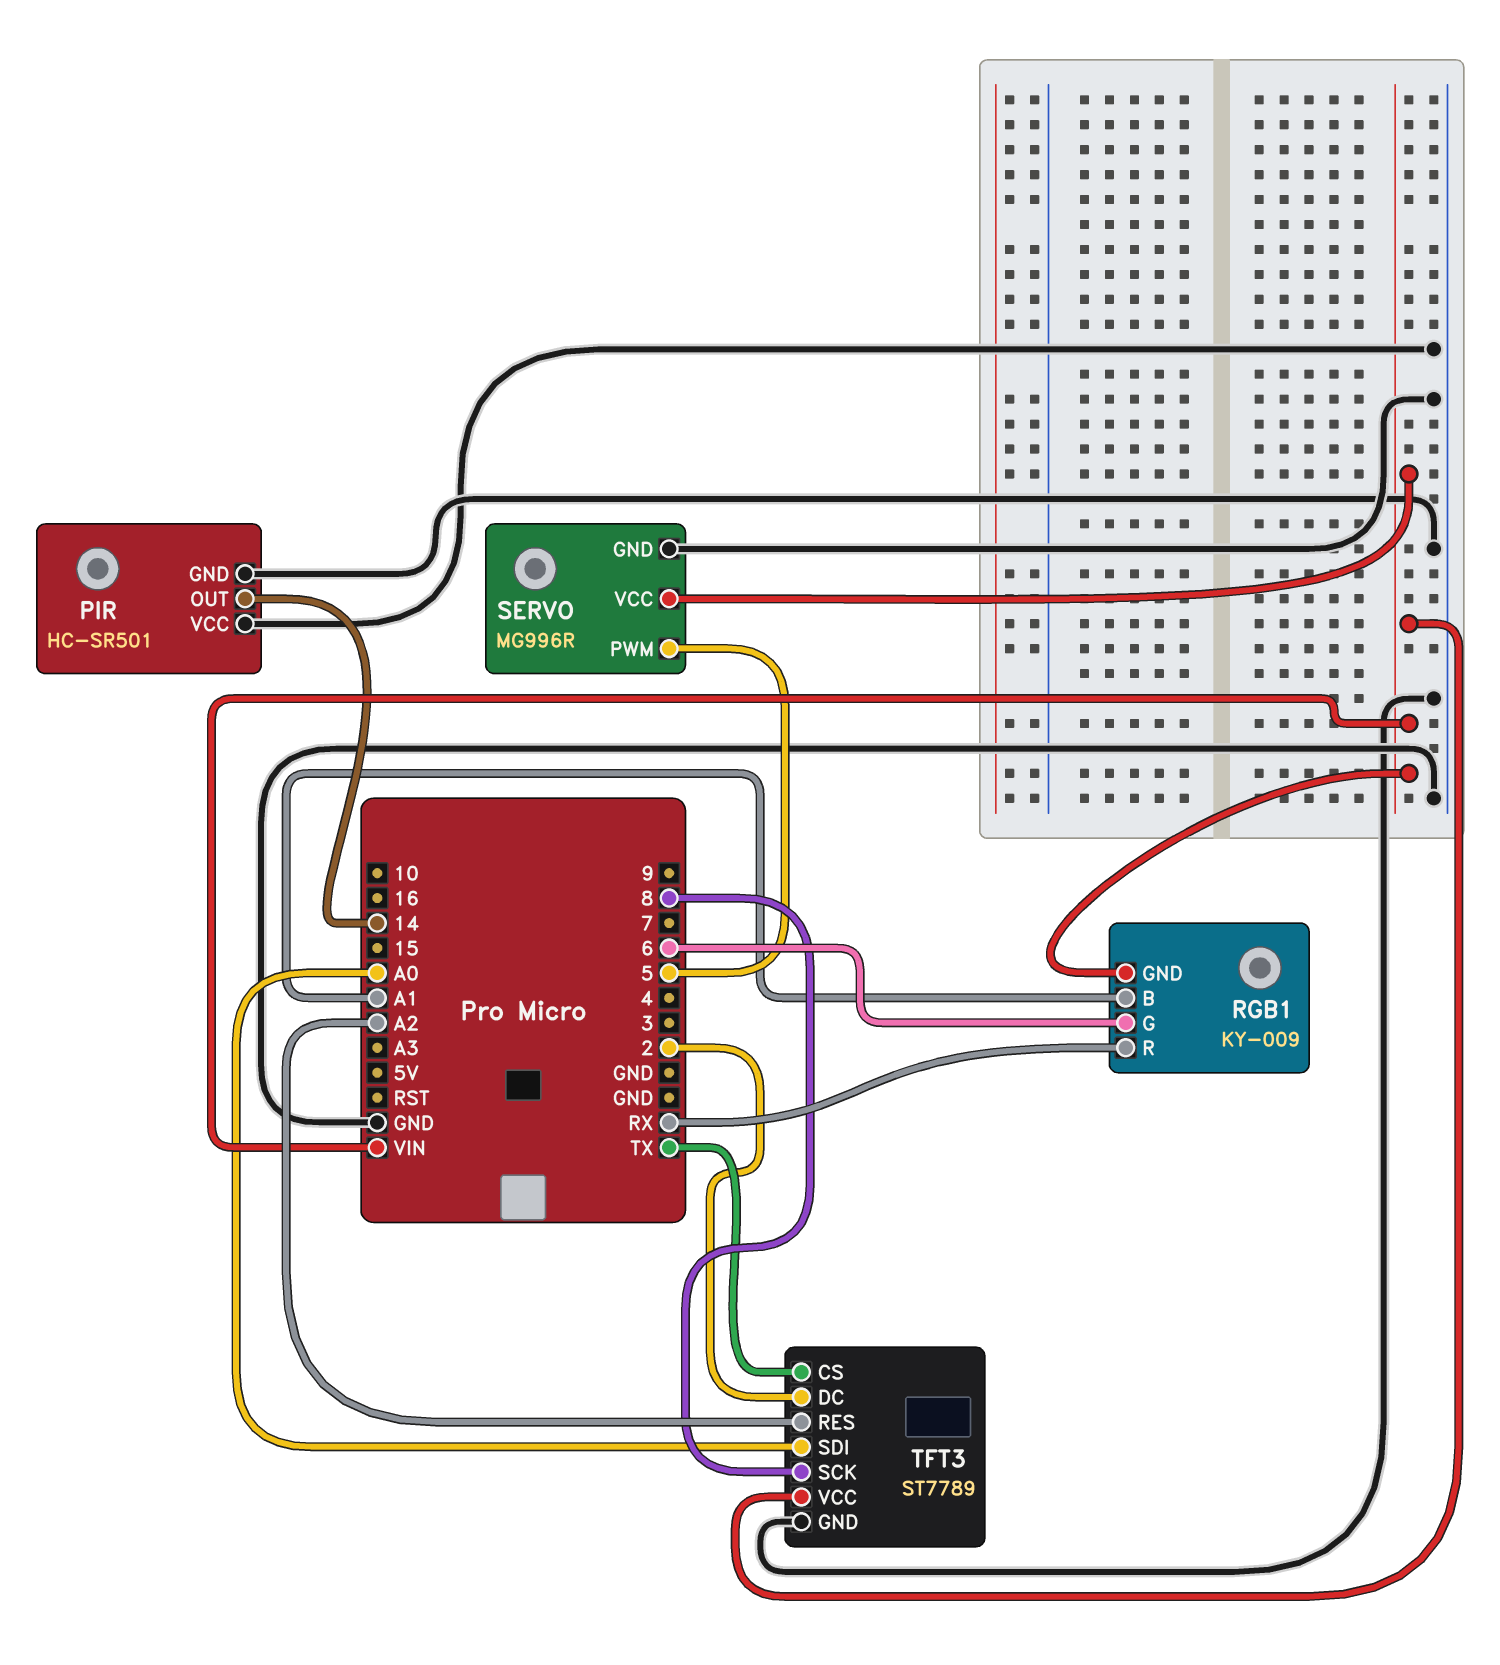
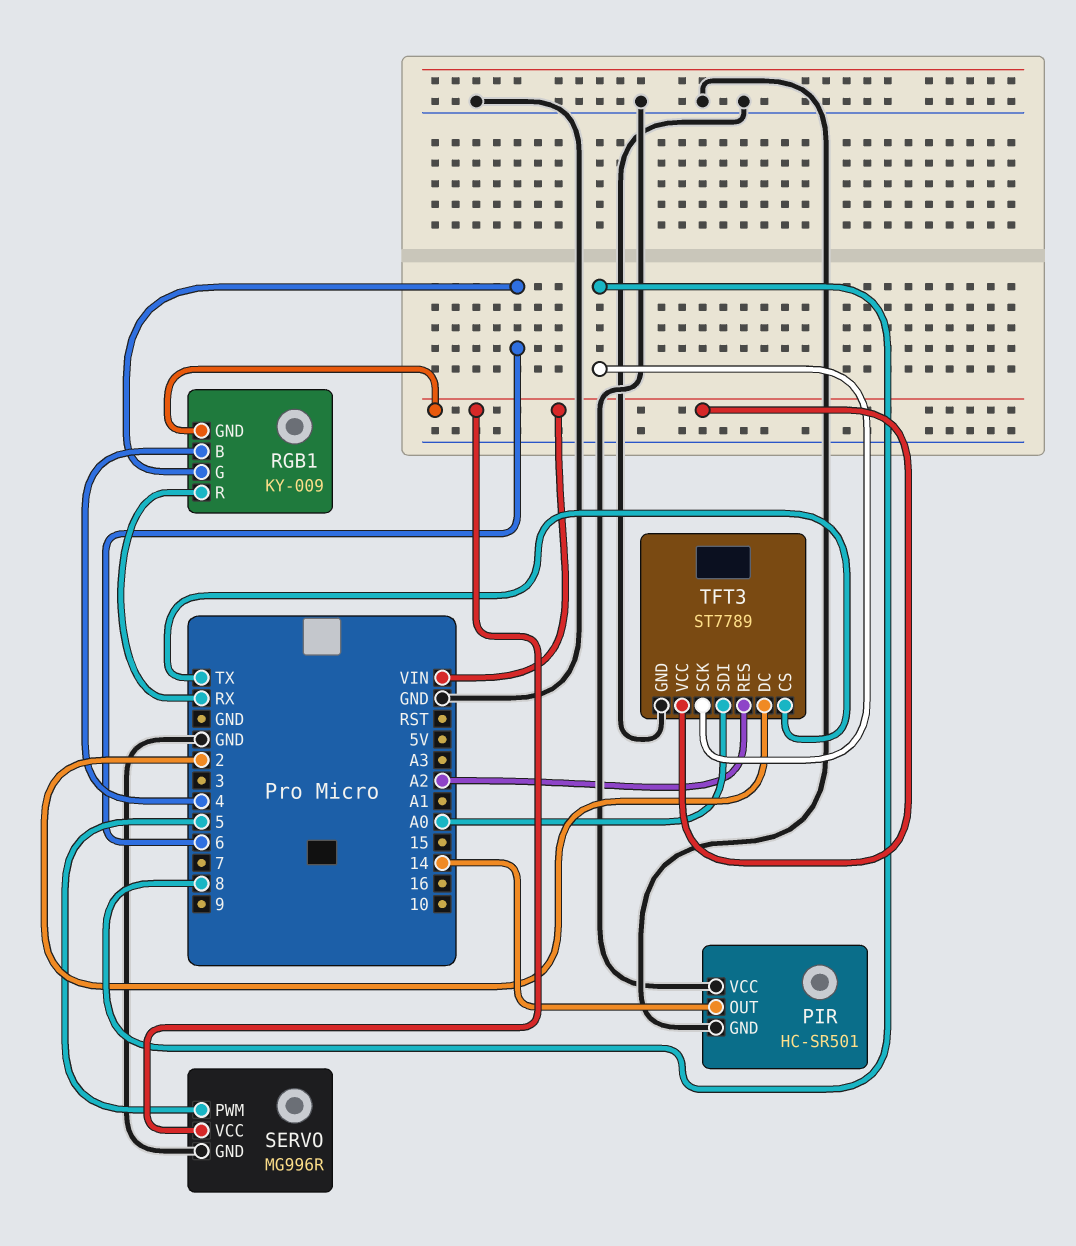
RGB1 pin B: A1 -> 4

